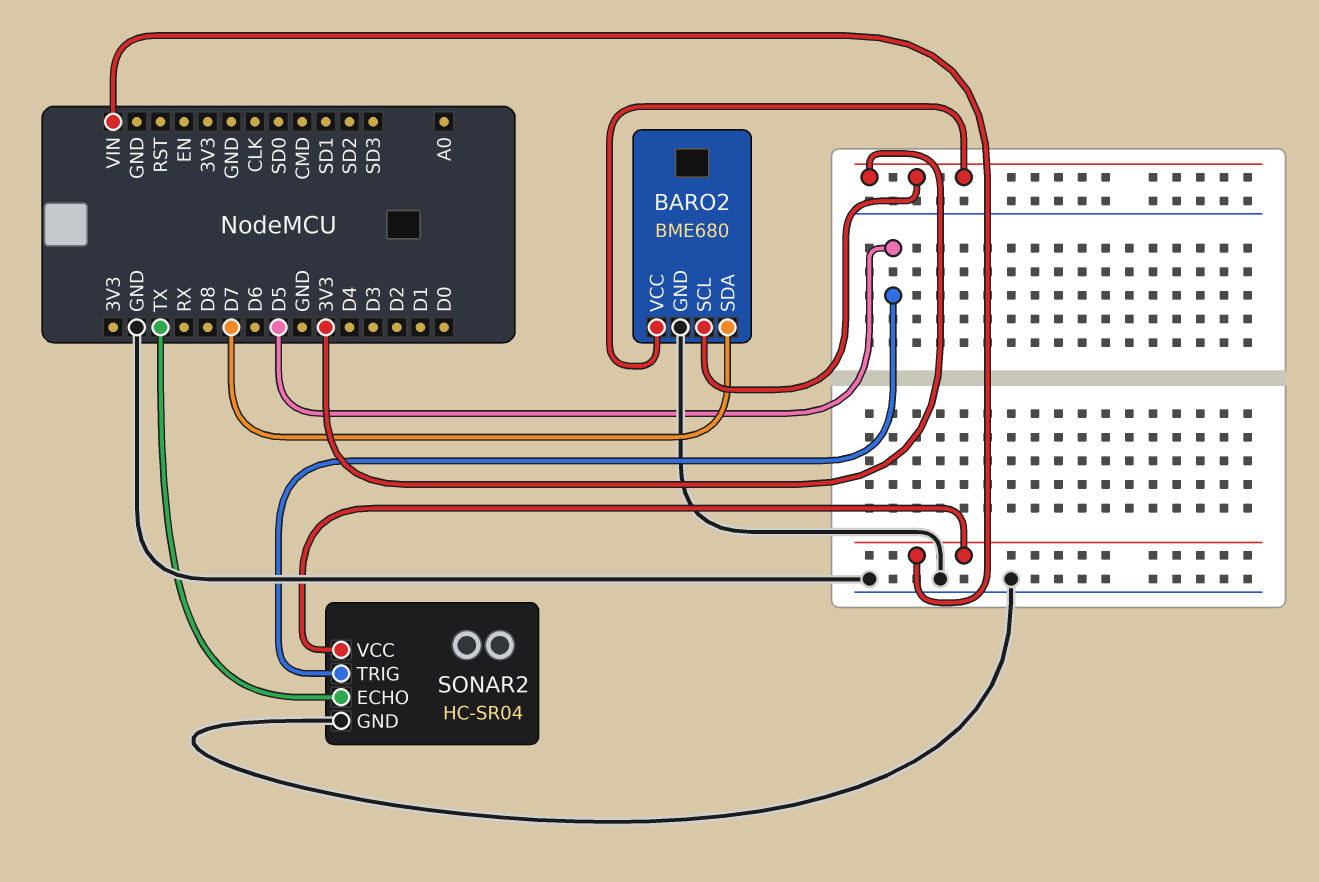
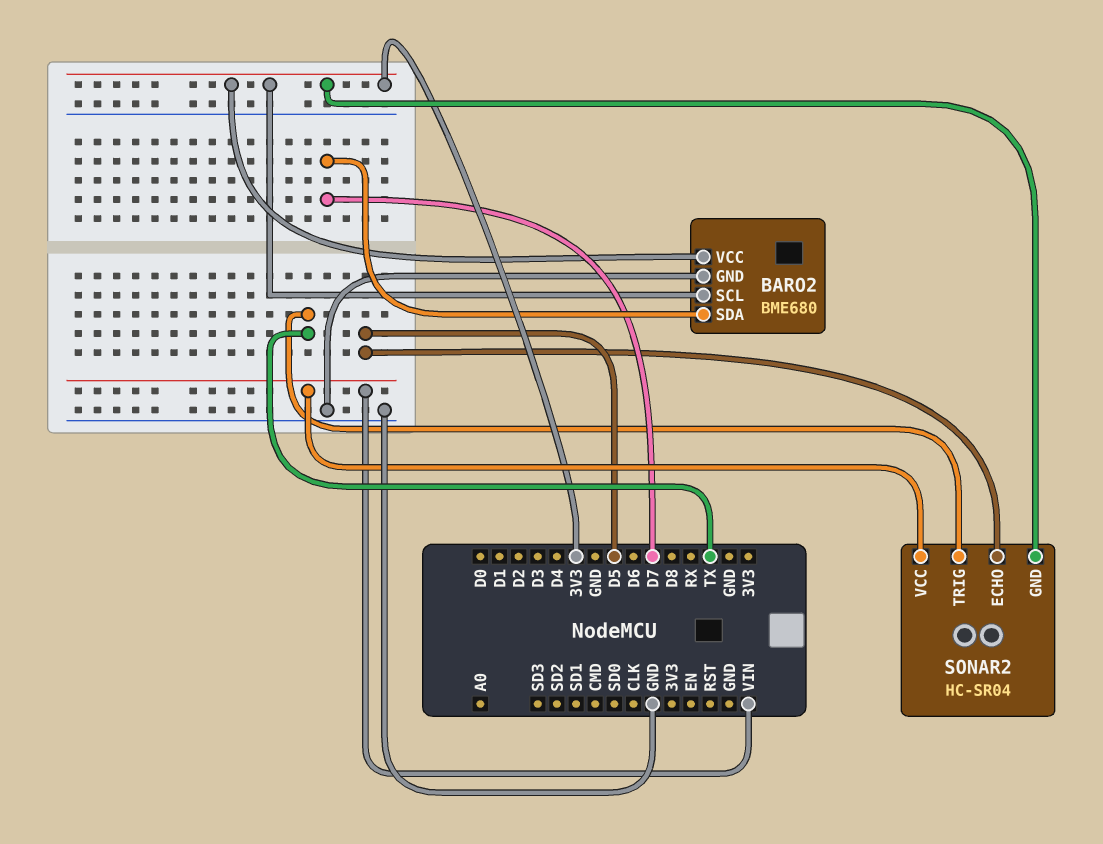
SONAR2 pin ECHO: TX -> D5
SONAR2 pin GND: GND -> 3V3
SONAR2 pin TRIG: D5 -> TX

